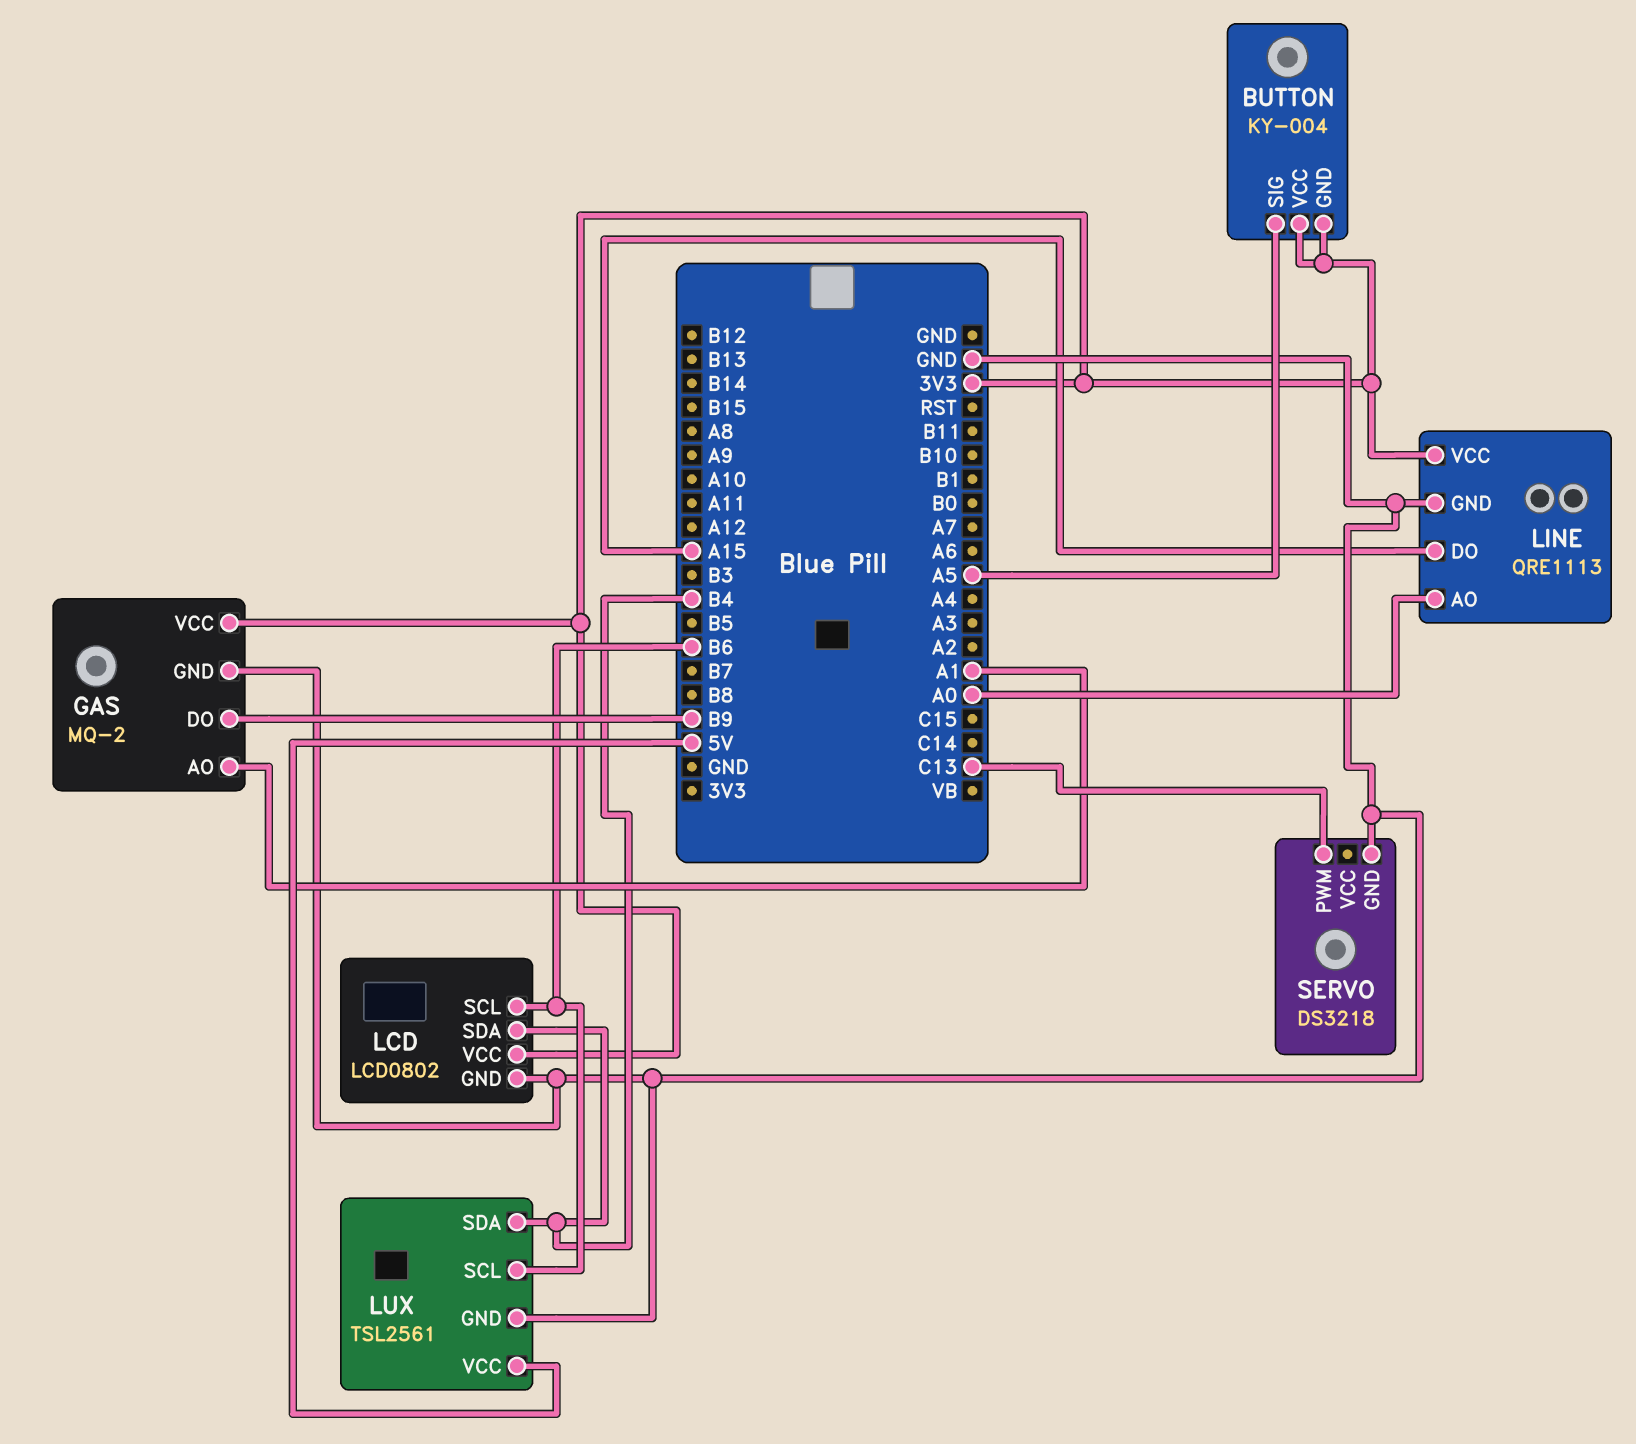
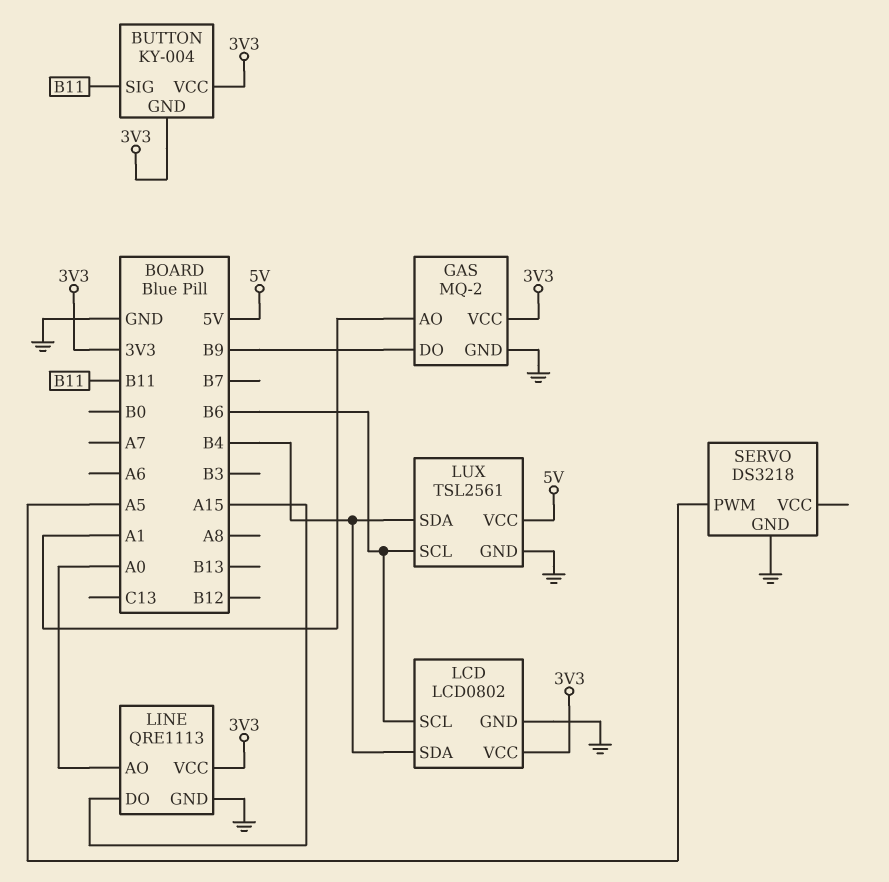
BUTTON pin SIG: A5 -> B11
SERVO pin PWM: C13 -> A5

